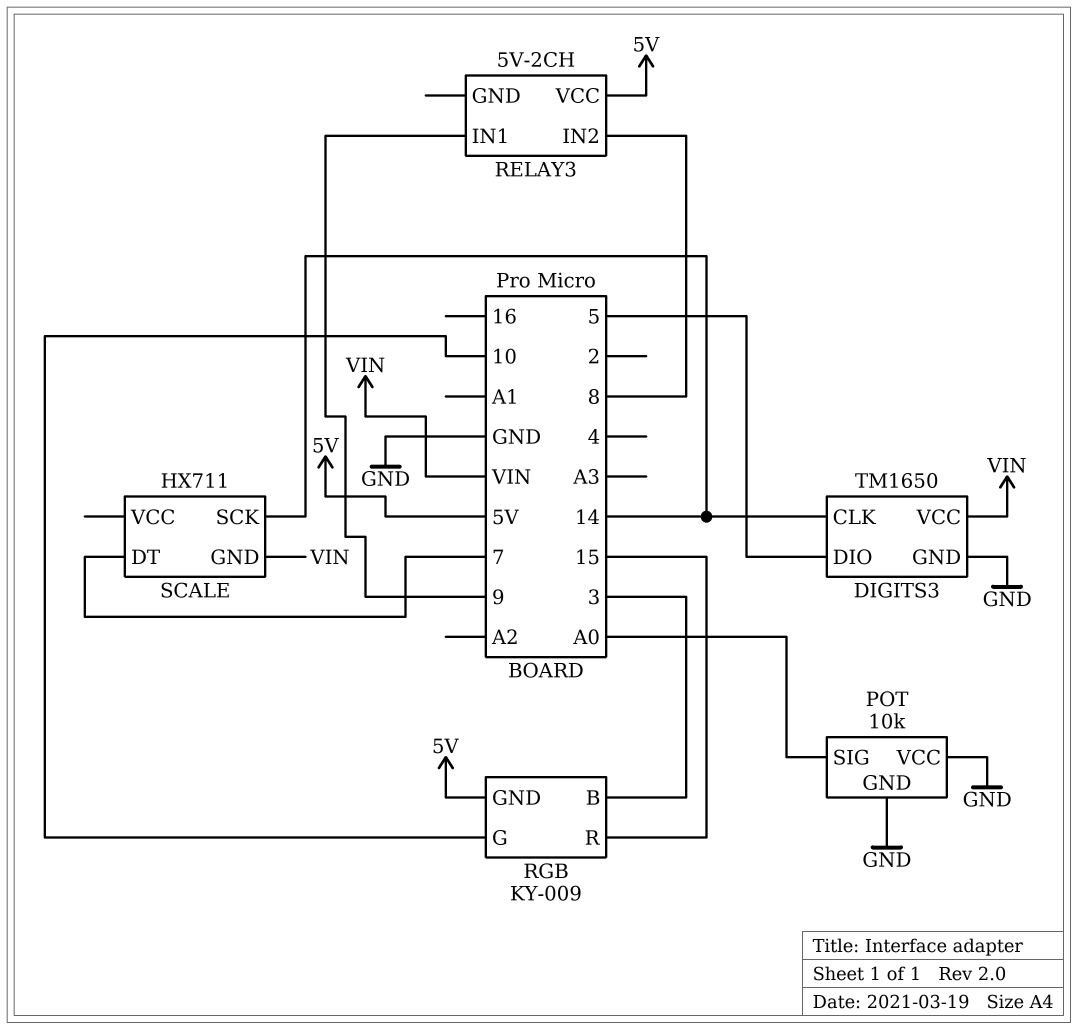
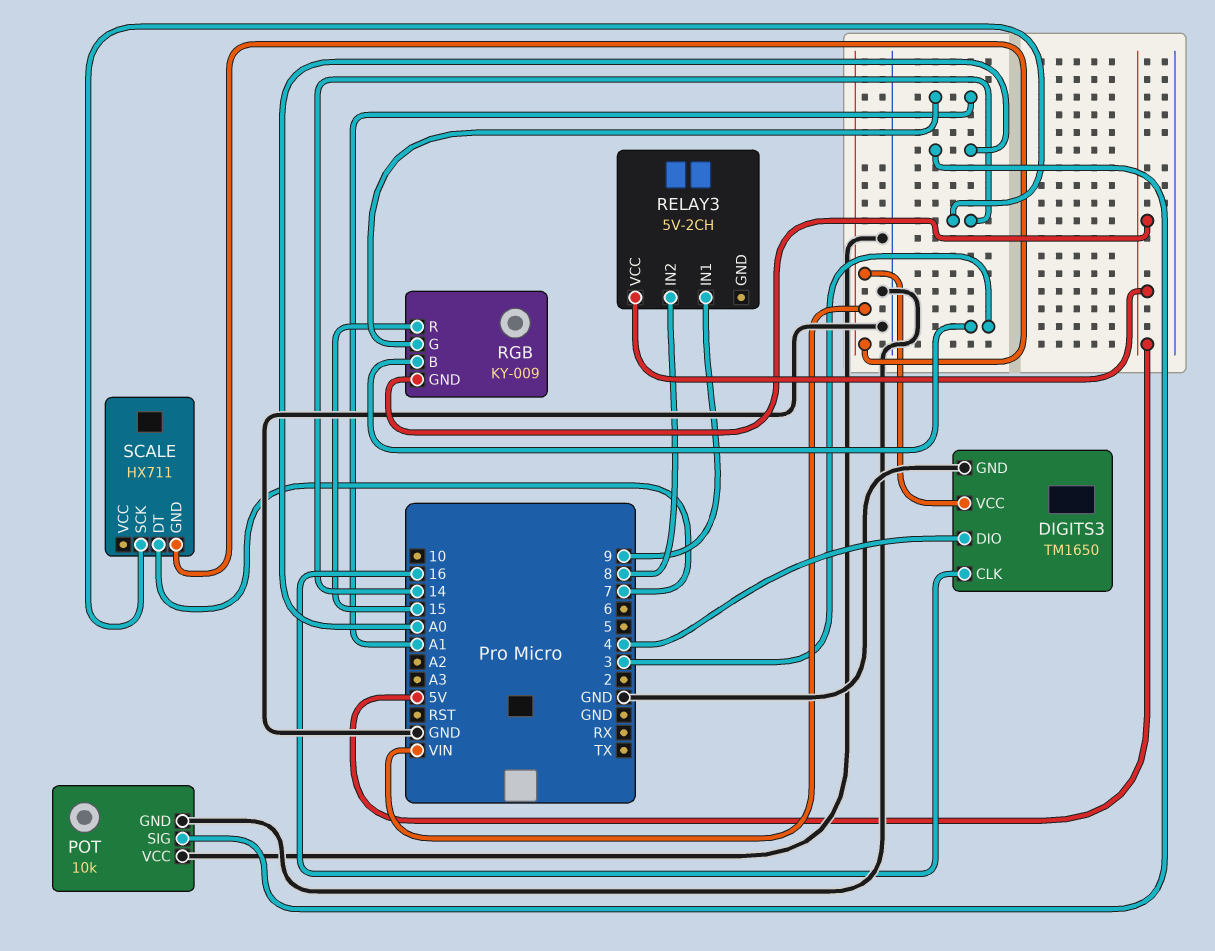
DIGITS3 pin CLK: 14 -> 16
DIGITS3 pin DIO: 5 -> 4
RGB pin G: 10 -> A1

